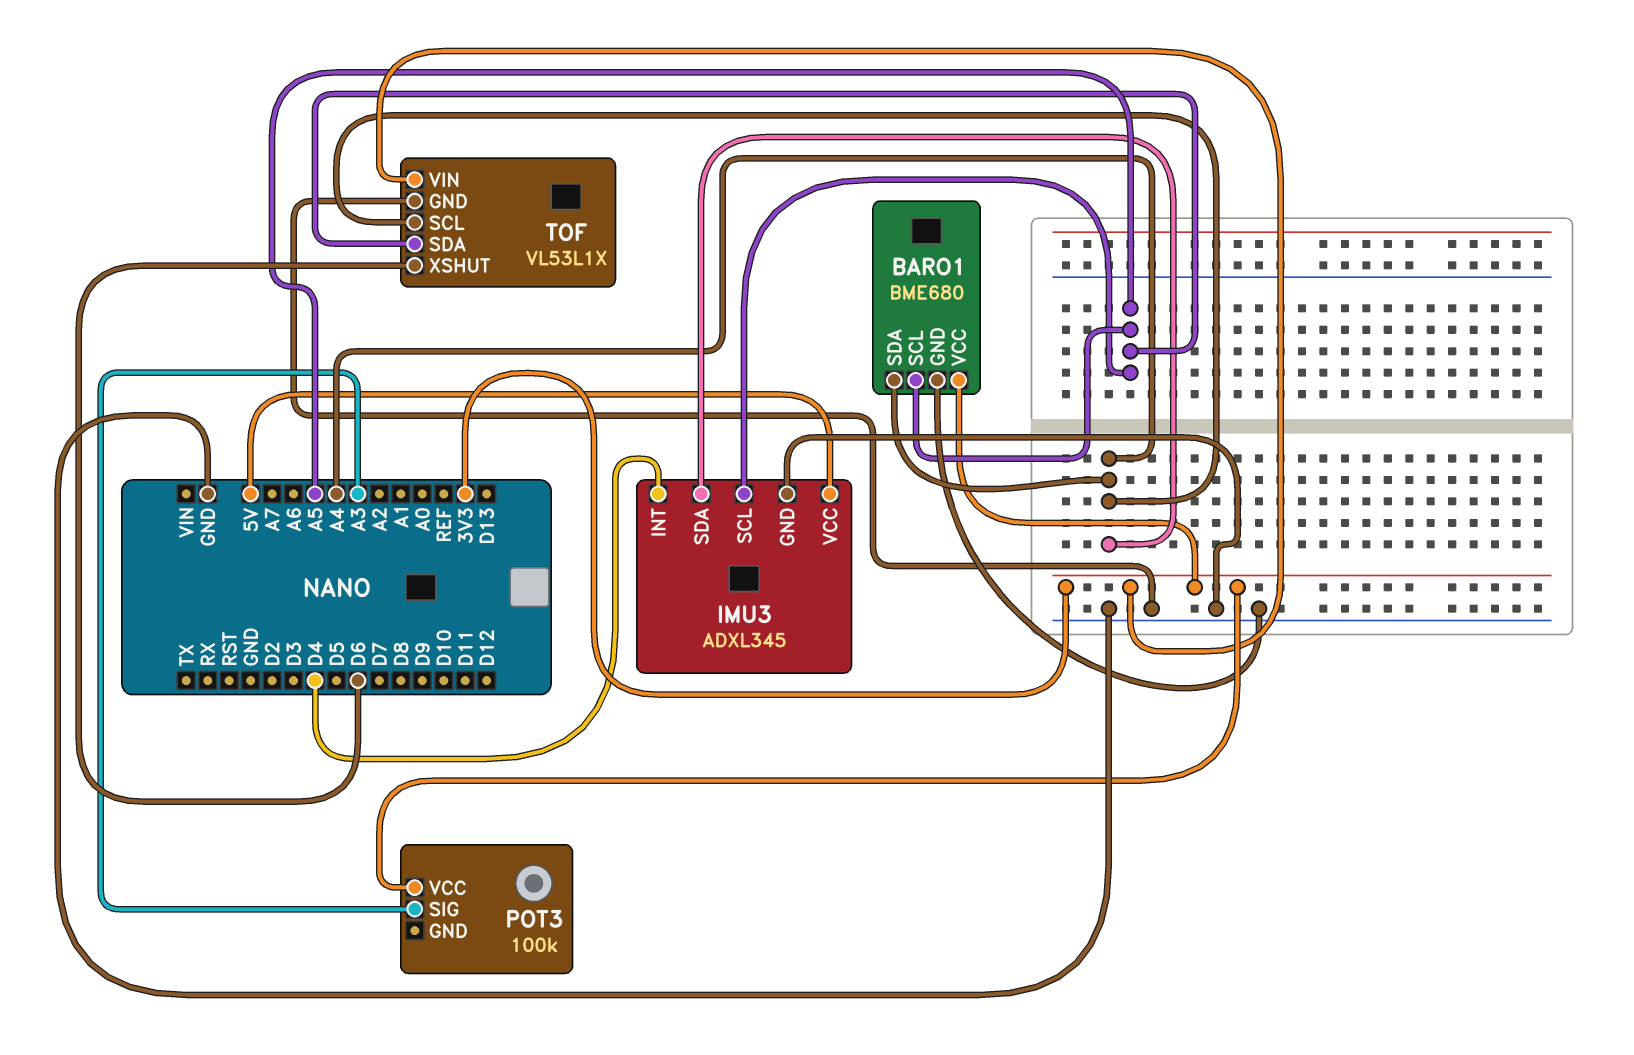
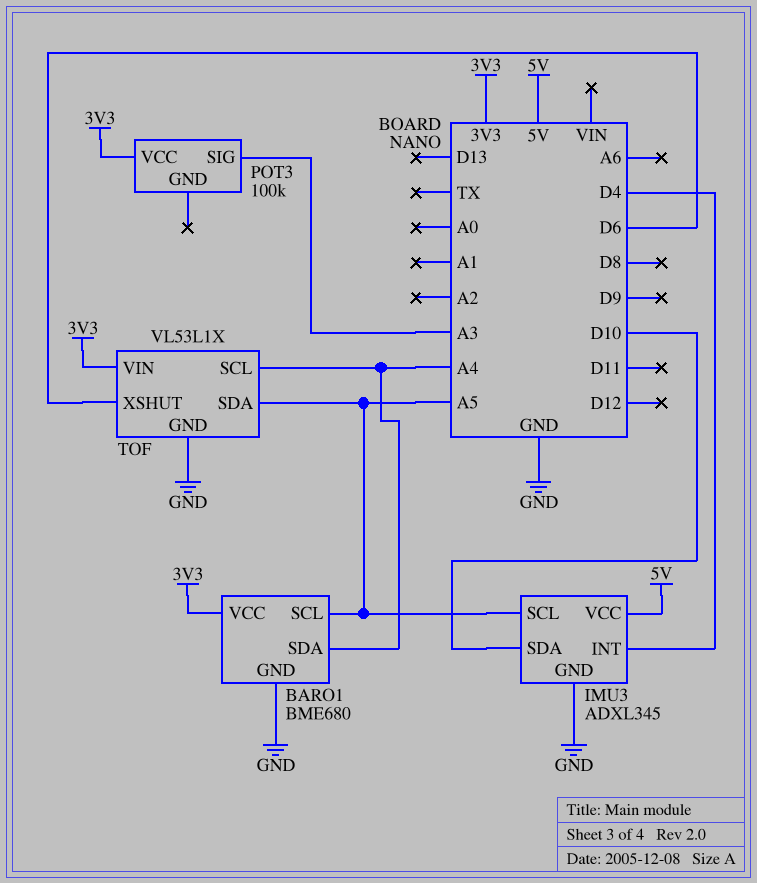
IMU3 pin SDA: A4 -> D10

